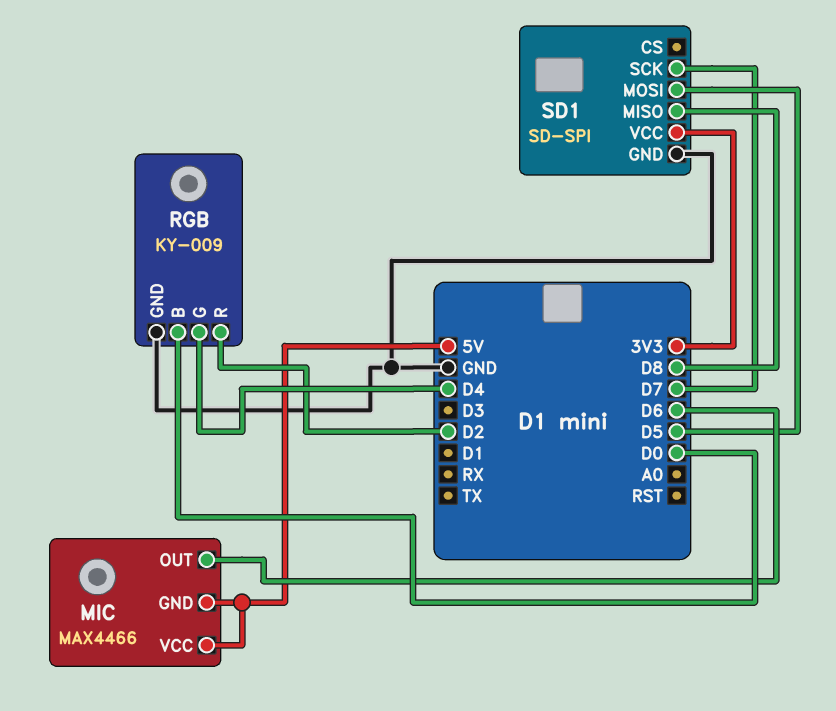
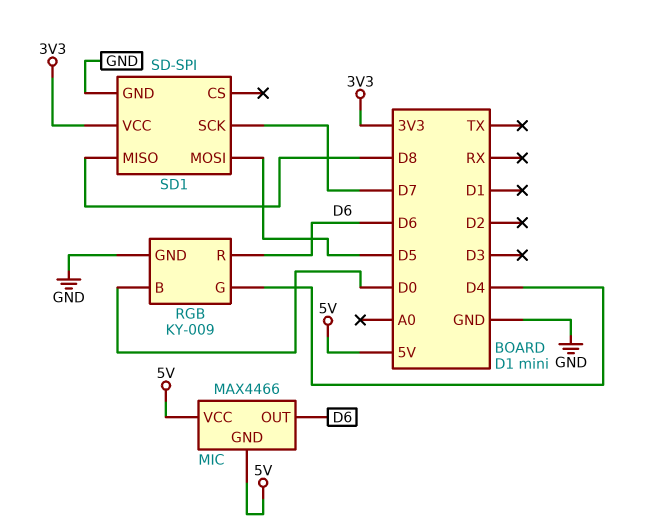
RGB pin R: D2 -> D6

